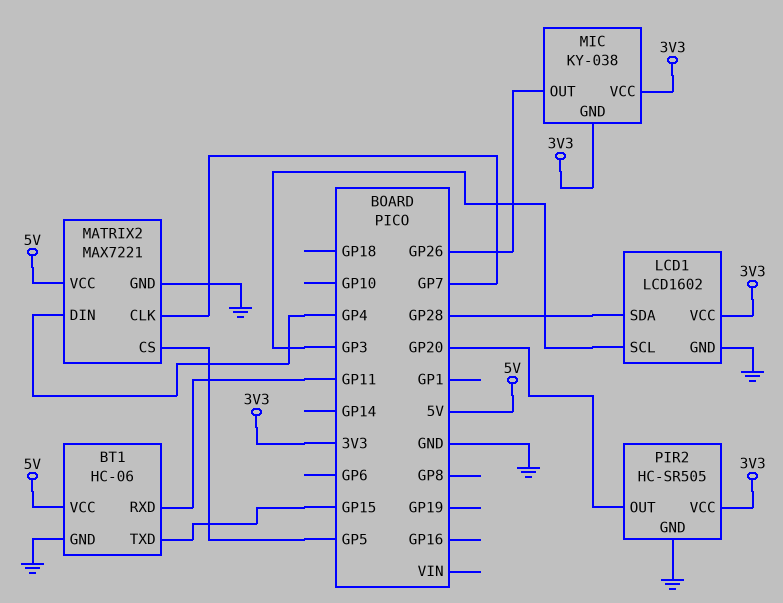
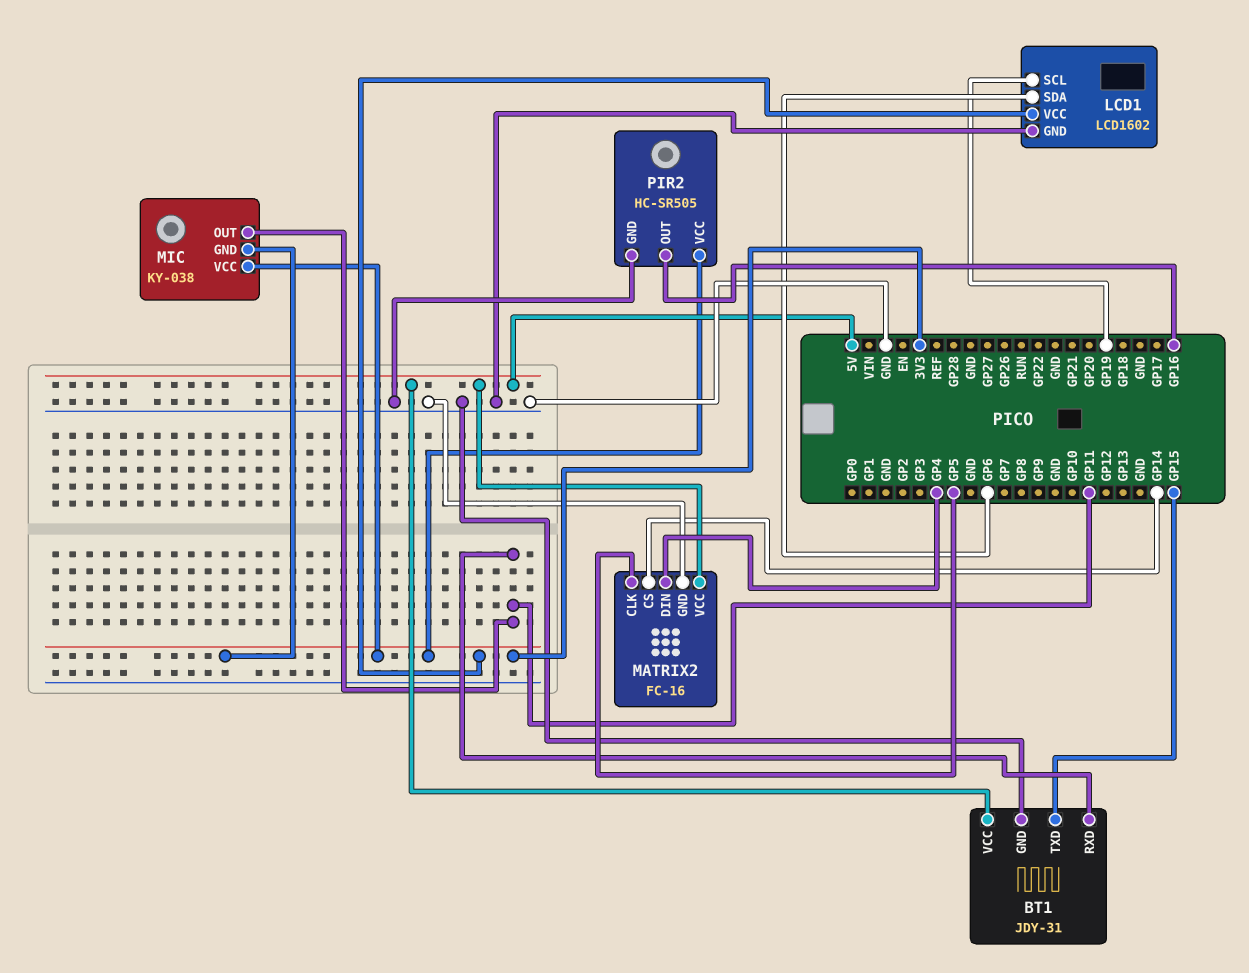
BT1: HC-06 -> JDY-31
LCD1 pin SCL: GP3 -> GP19
LCD1 pin SDA: GP28 -> GP6
MATRIX2: MAX7221 -> FC-16
MATRIX2 pin CLK: GP7 -> GP5
MATRIX2 pin CS: GP5 -> GP14
MIC pin OUT: GP26 -> GP11
PIR2 pin OUT: GP20 -> GP16

